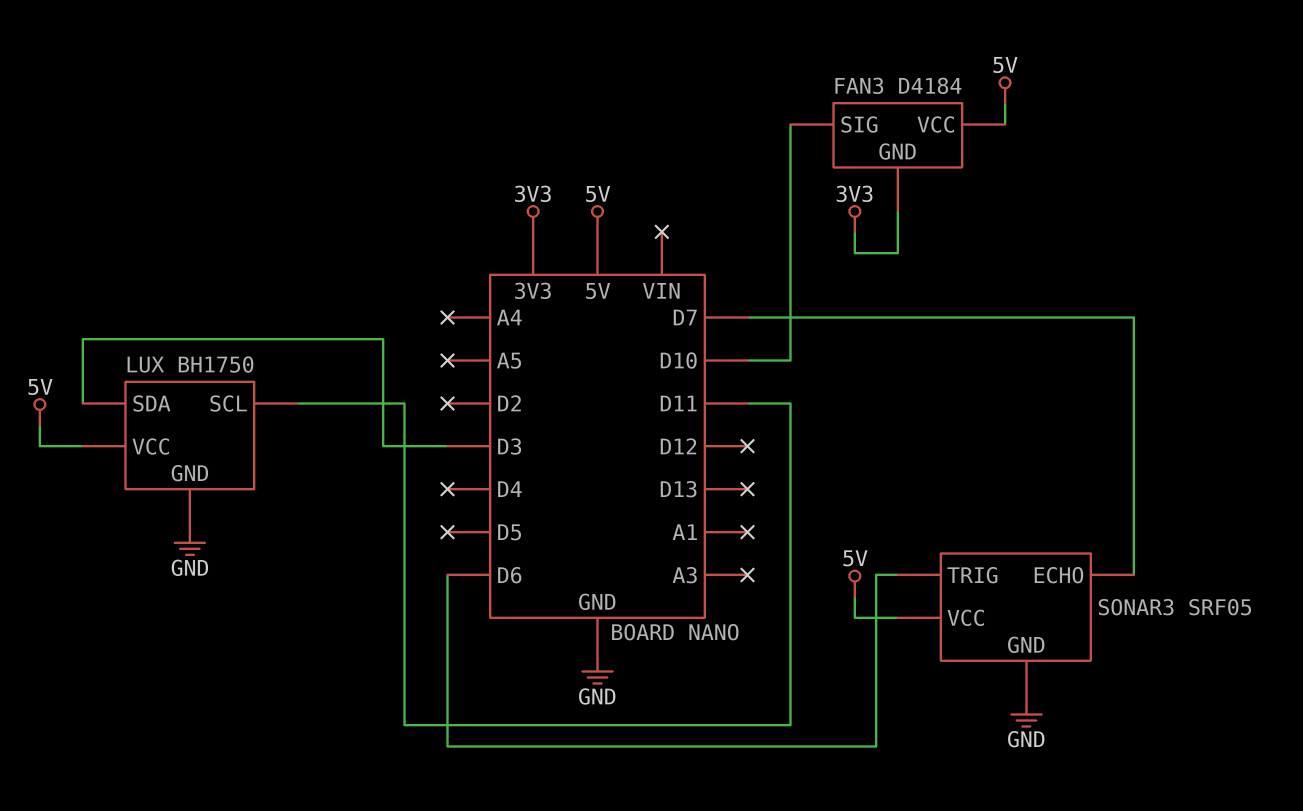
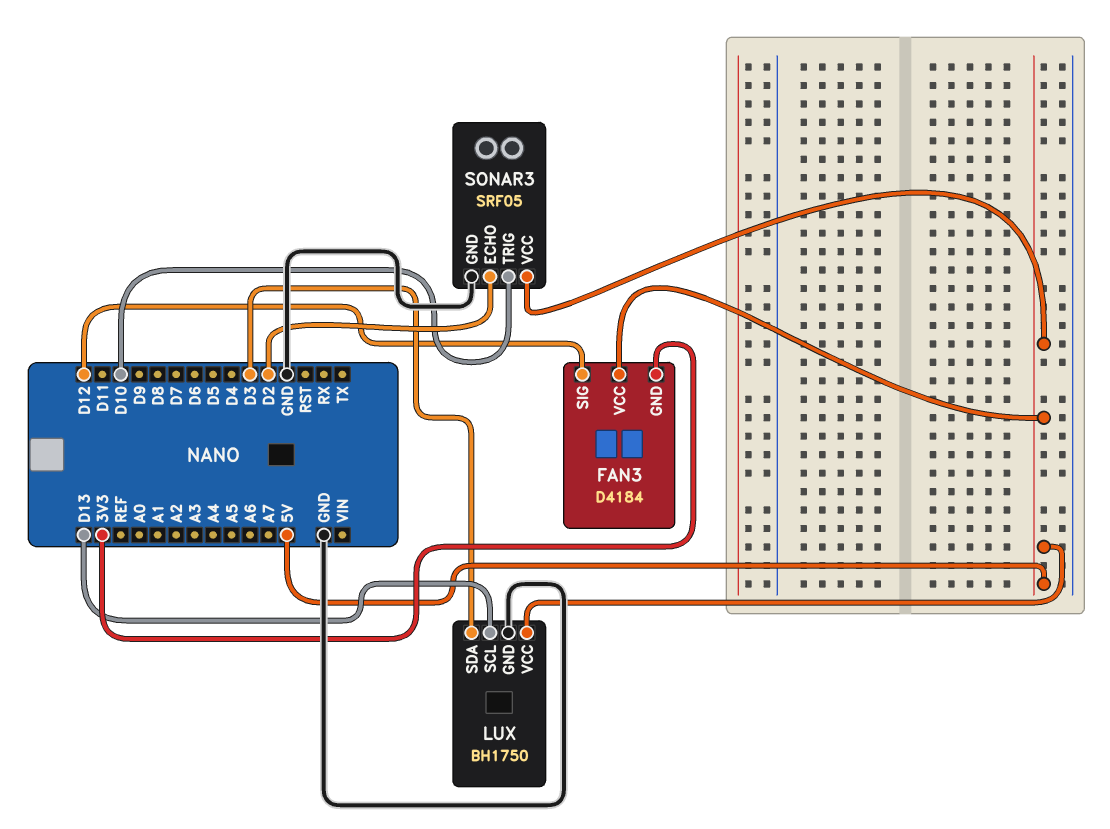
FAN3 pin SIG: D10 -> D12
LUX pin SCL: D11 -> D13
SONAR3 pin ECHO: D7 -> D2
SONAR3 pin TRIG: D6 -> D10

